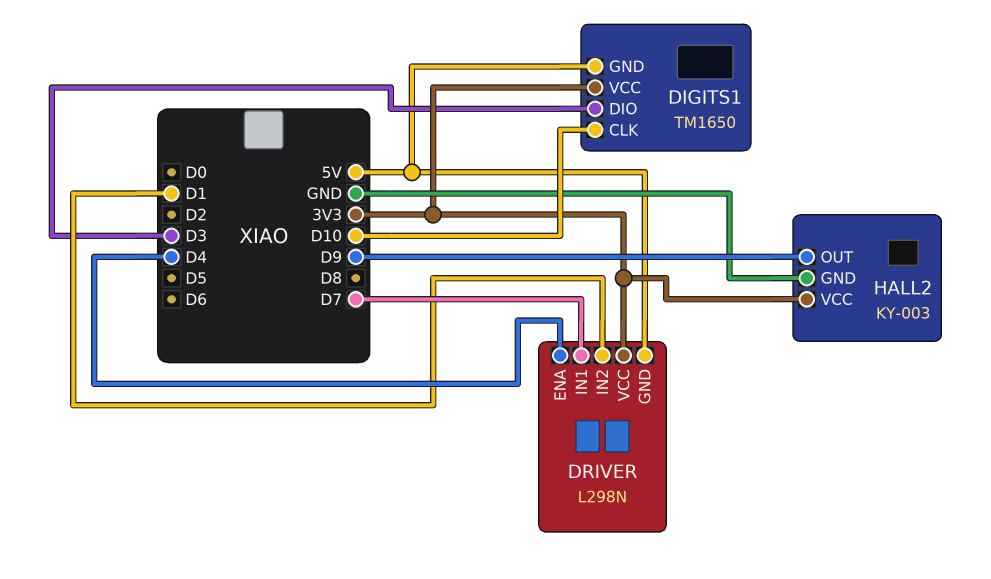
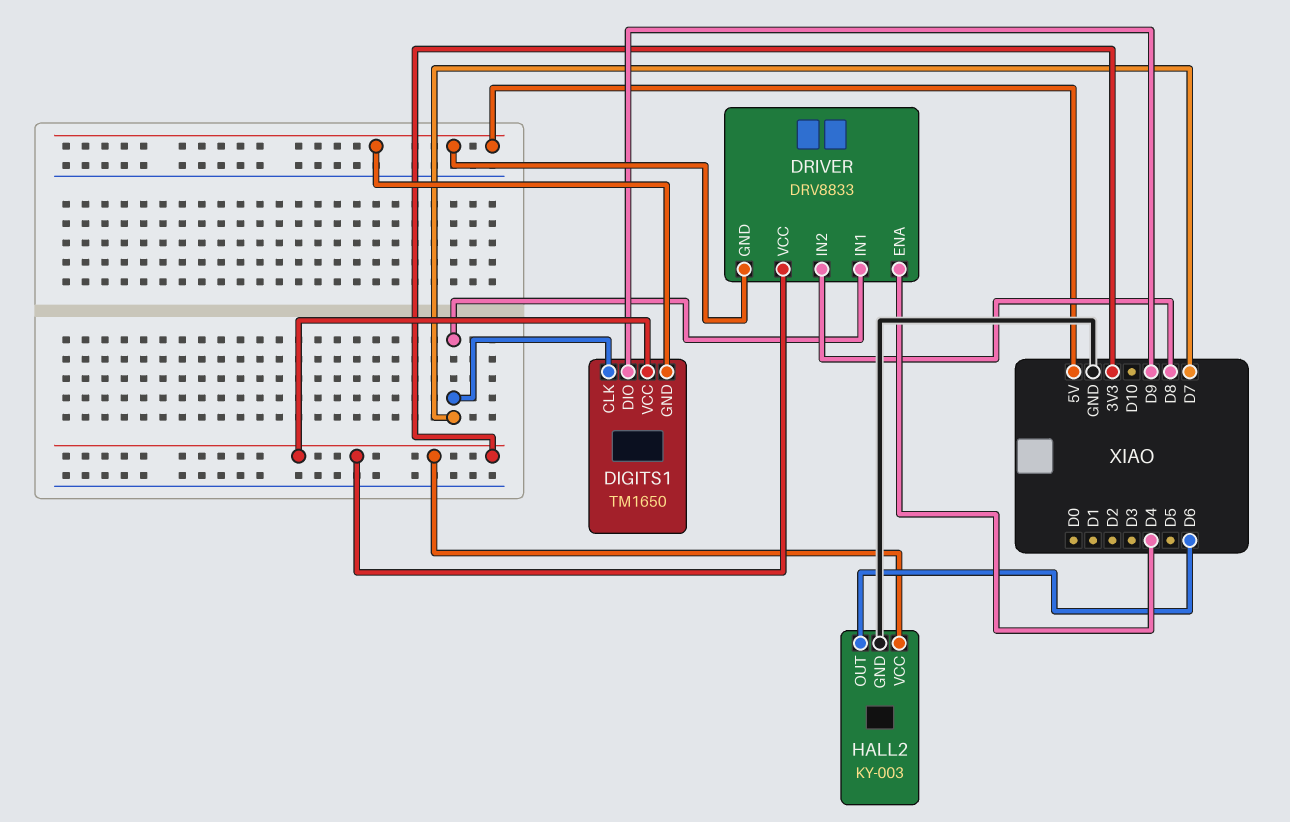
DIGITS1 pin CLK: D10 -> D7
DIGITS1 pin DIO: D3 -> D9
DRIVER: L298N -> DRV8833
DRIVER pin IN2: D1 -> D8
HALL2 pin OUT: D9 -> D6

